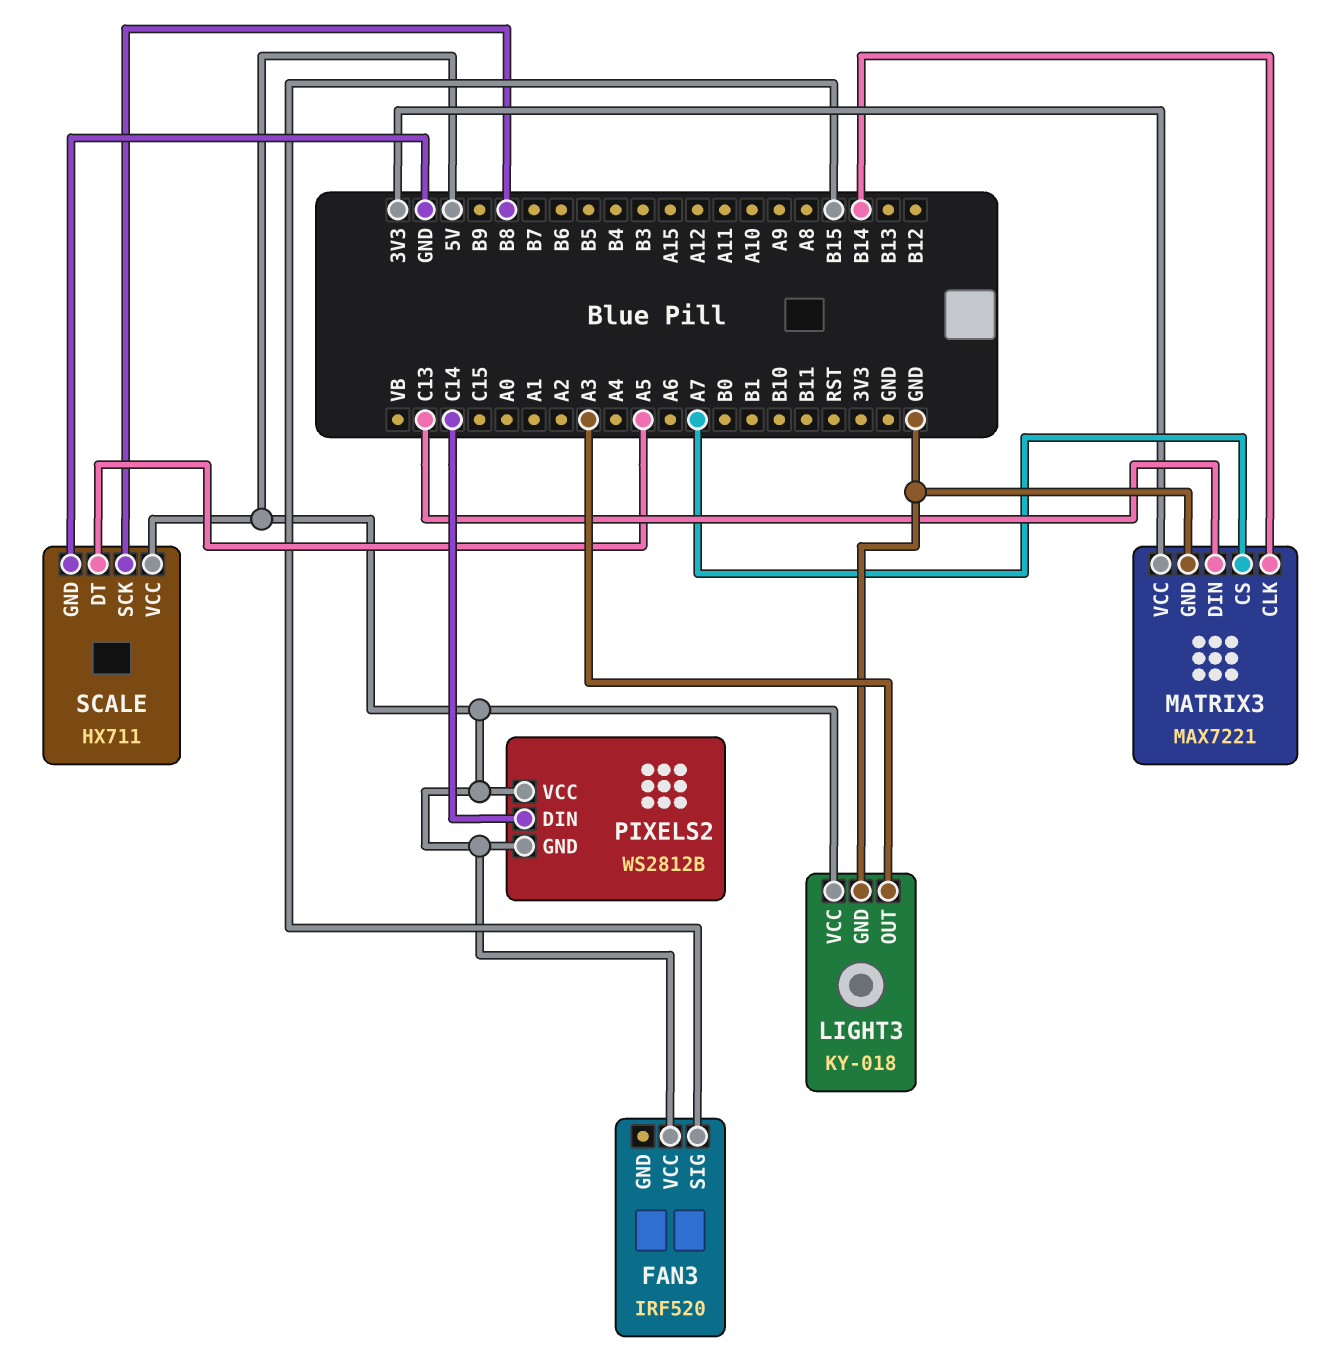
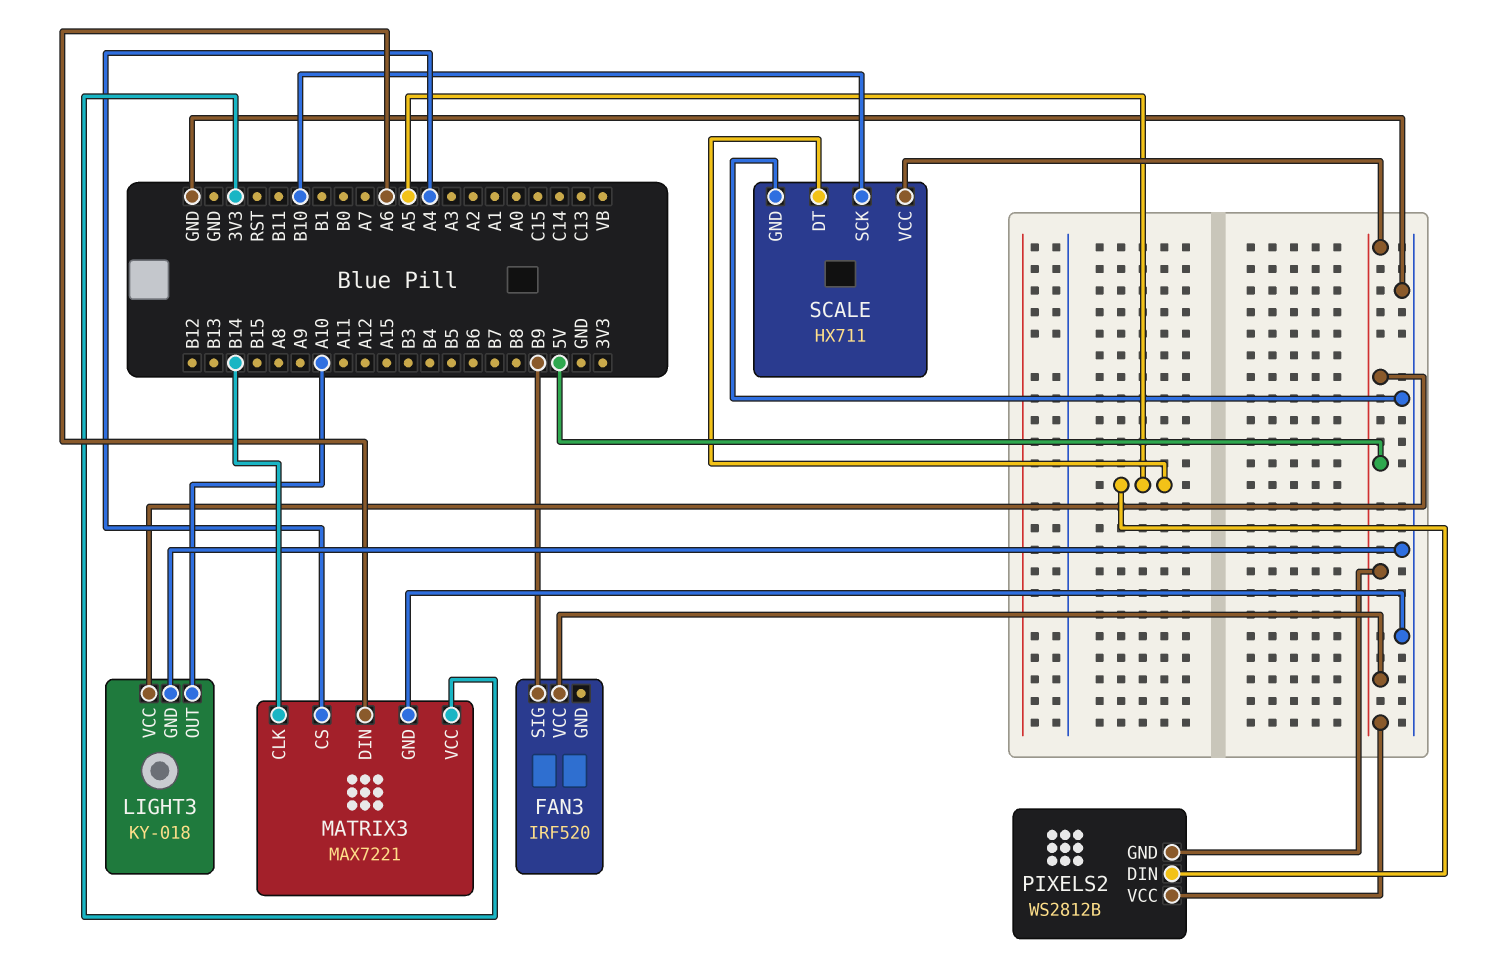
FAN3 pin SIG: B15 -> B9
LIGHT3 pin OUT: A3 -> A10
MATRIX3 pin CS: A7 -> A4
MATRIX3 pin DIN: C13 -> A6
PIXELS2 pin DIN: C14 -> A5
SCALE pin SCK: B8 -> B10

